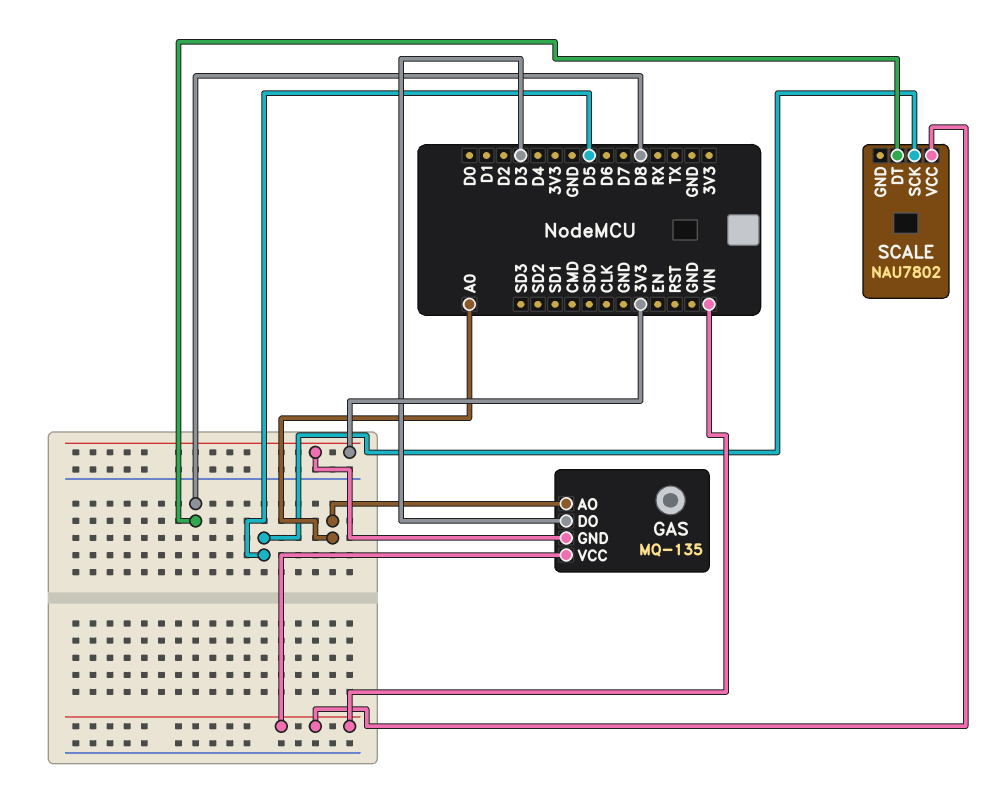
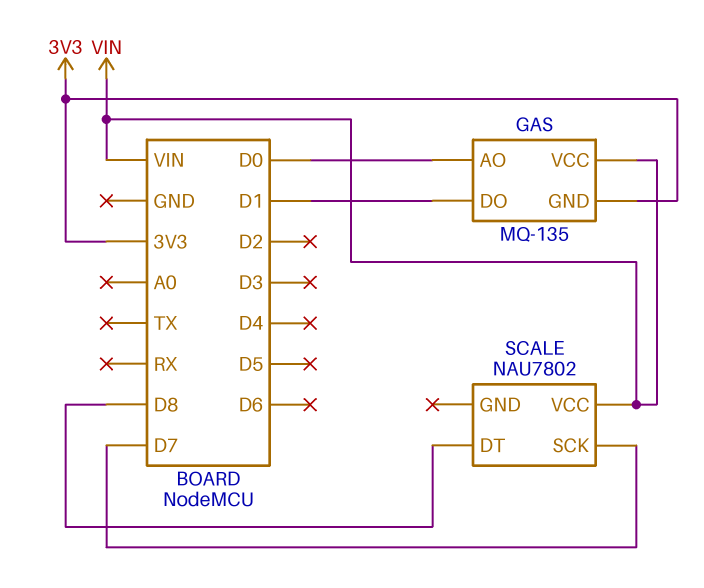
GAS pin AO: A0 -> D0
GAS pin DO: D3 -> D1
SCALE pin SCK: D5 -> D7

